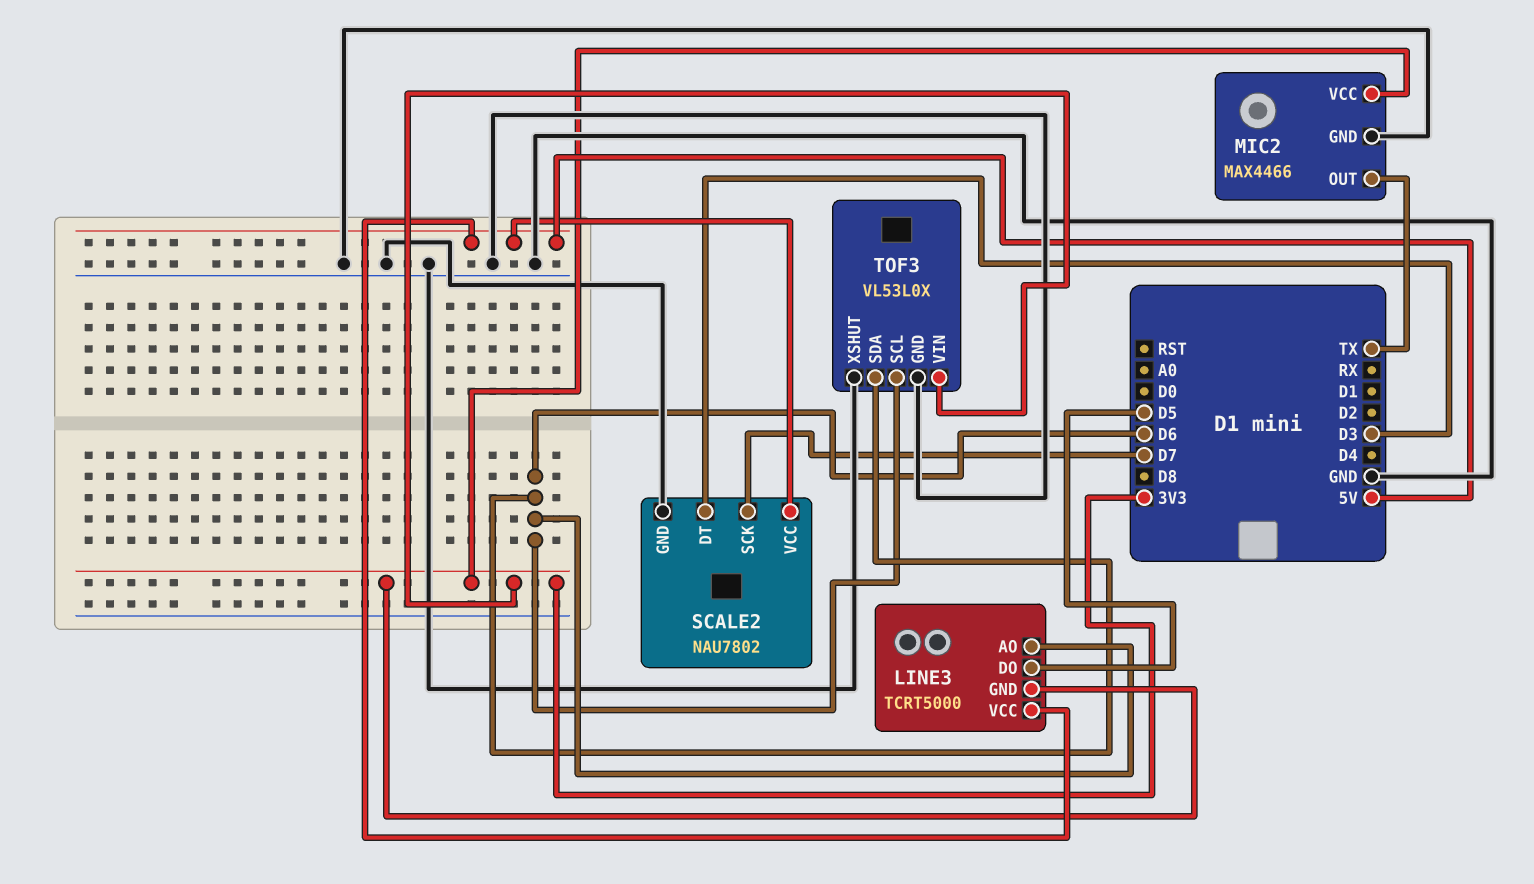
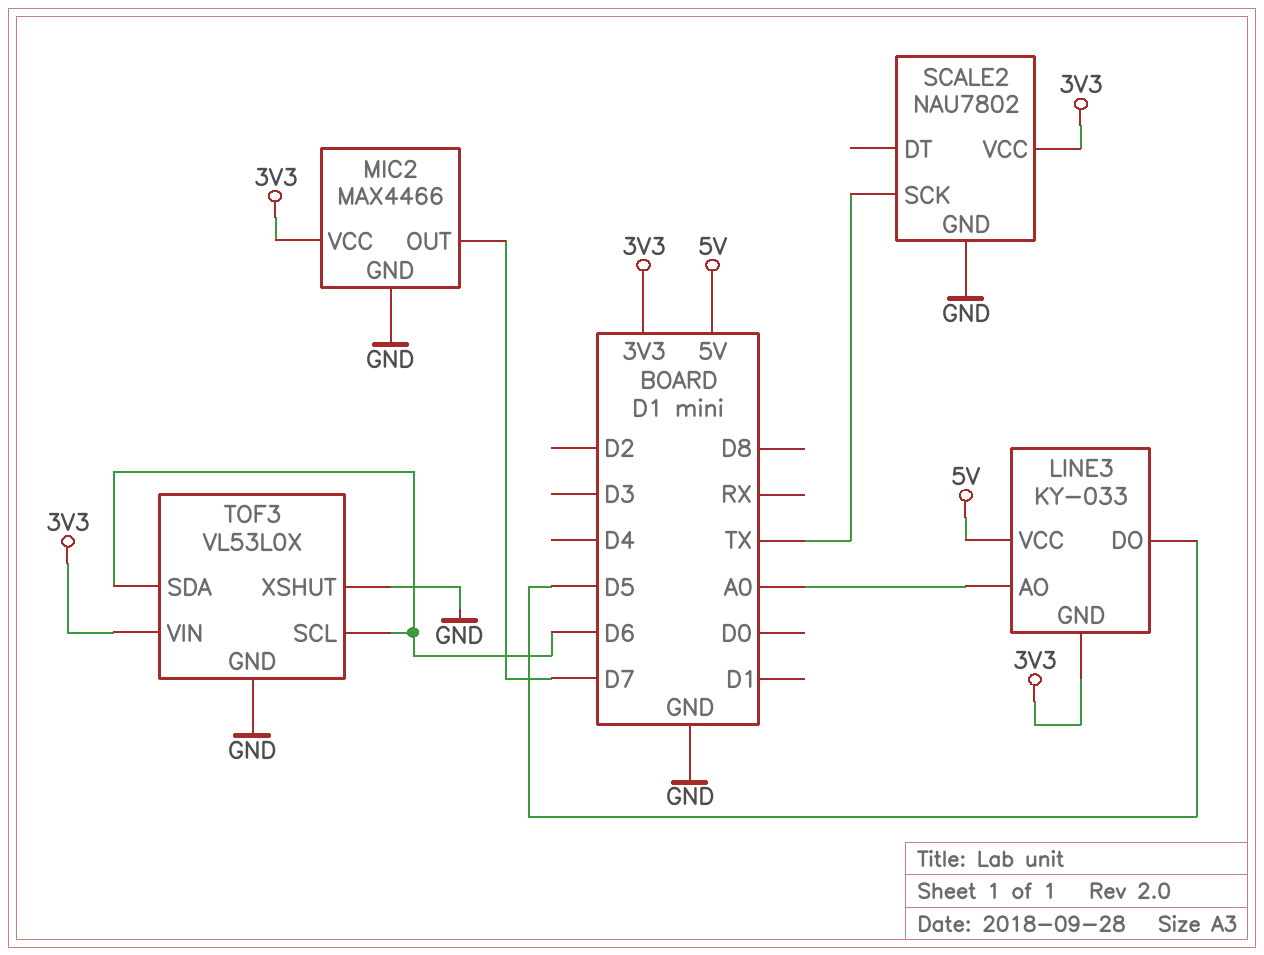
LINE3: TCRT5000 -> KY-033
LINE3 pin AO: D6 -> A0
MIC2 pin OUT: TX -> D7
SCALE2 pin DT: D3 -> none
SCALE2 pin SCK: D7 -> TX
SCALE2 pin VCC: 5V -> 3V3

